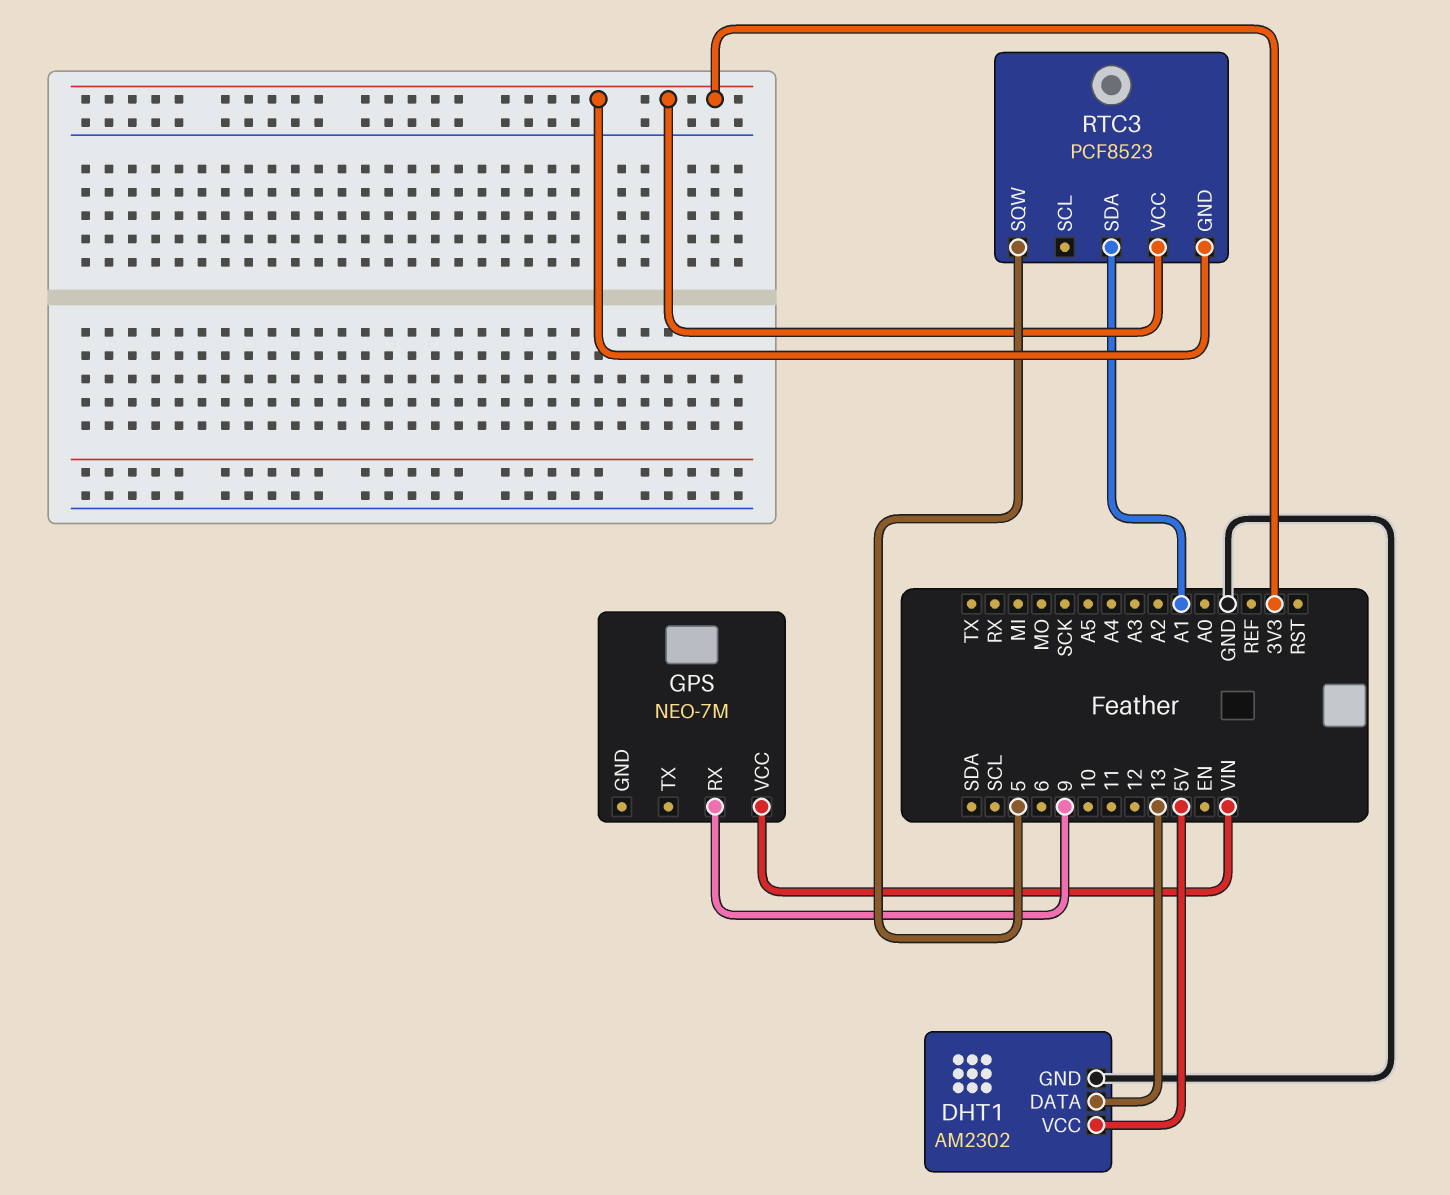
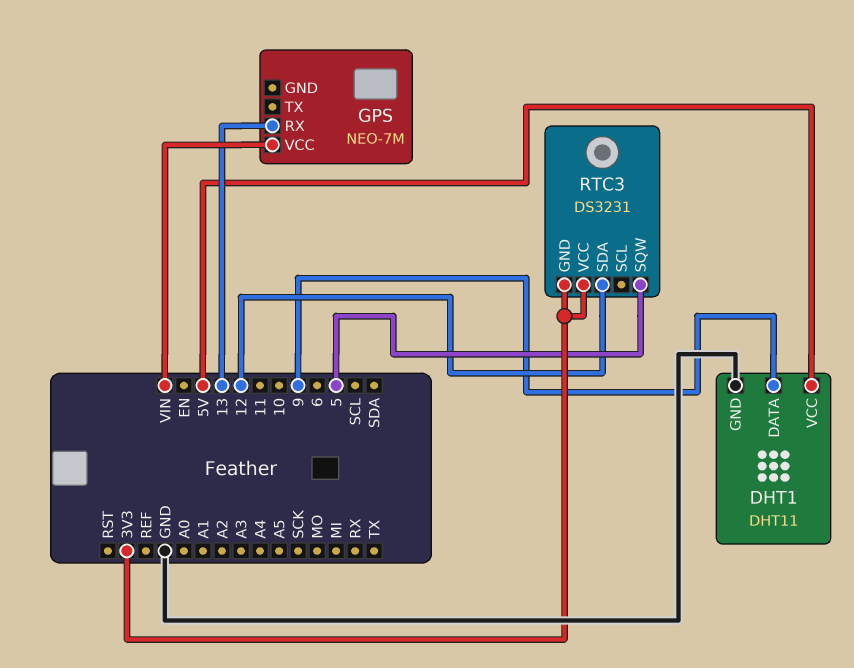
DHT1: AM2302 -> DHT11
DHT1 pin DATA: 13 -> 9
GPS pin RX: 9 -> 13
RTC3: PCF8523 -> DS3231
RTC3 pin SDA: A1 -> 12

